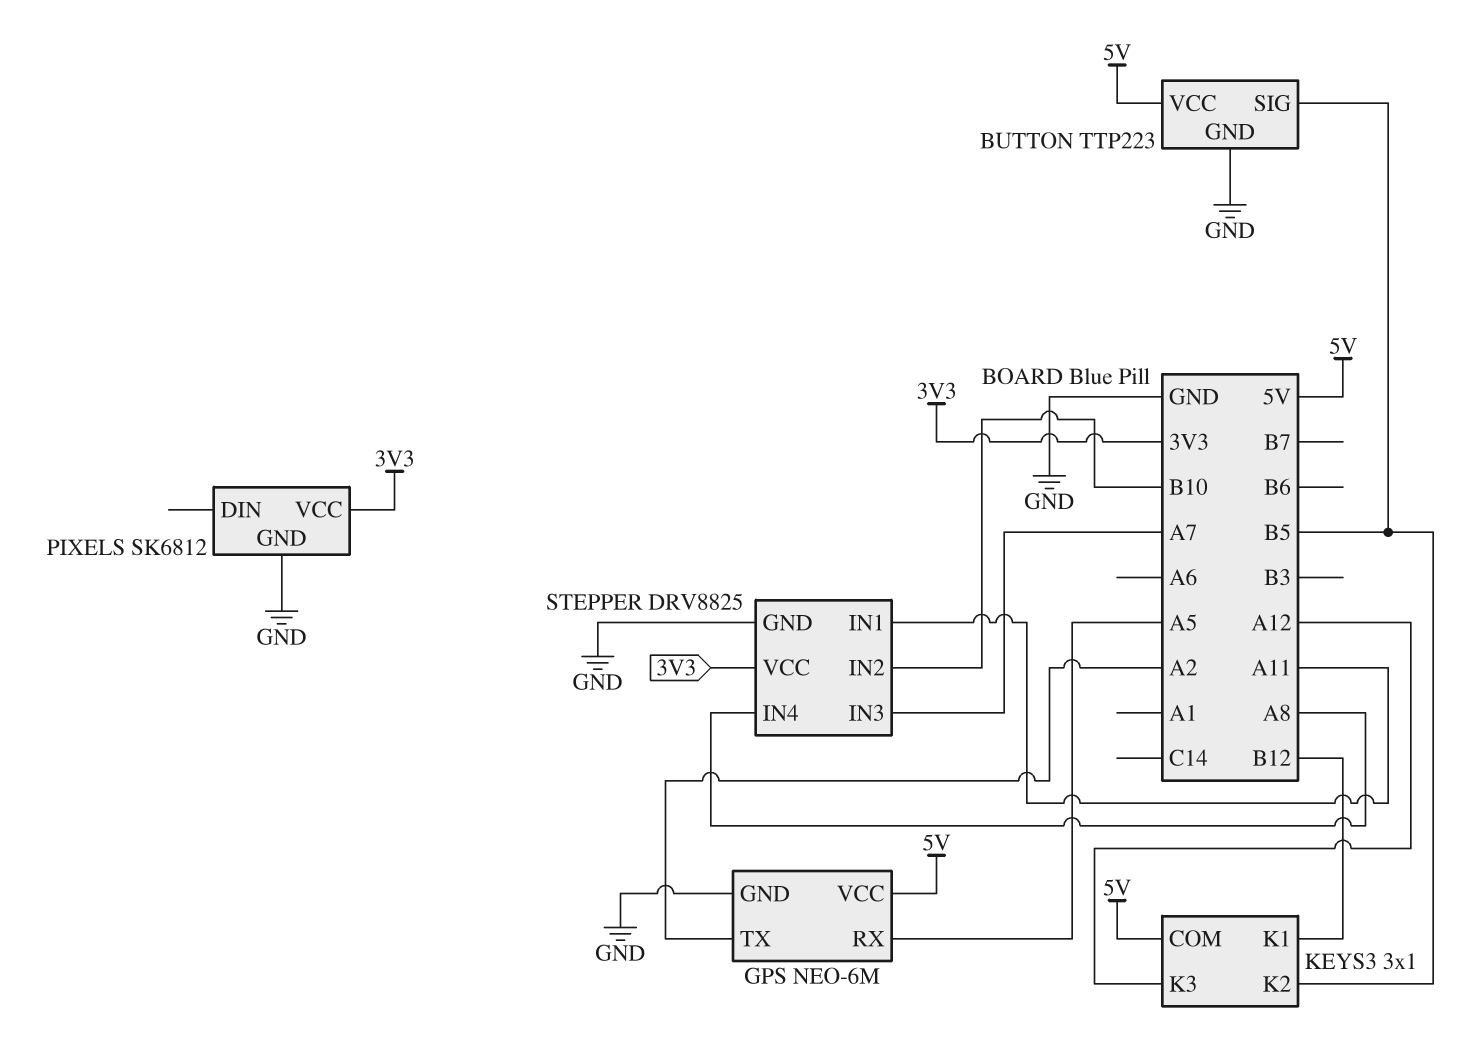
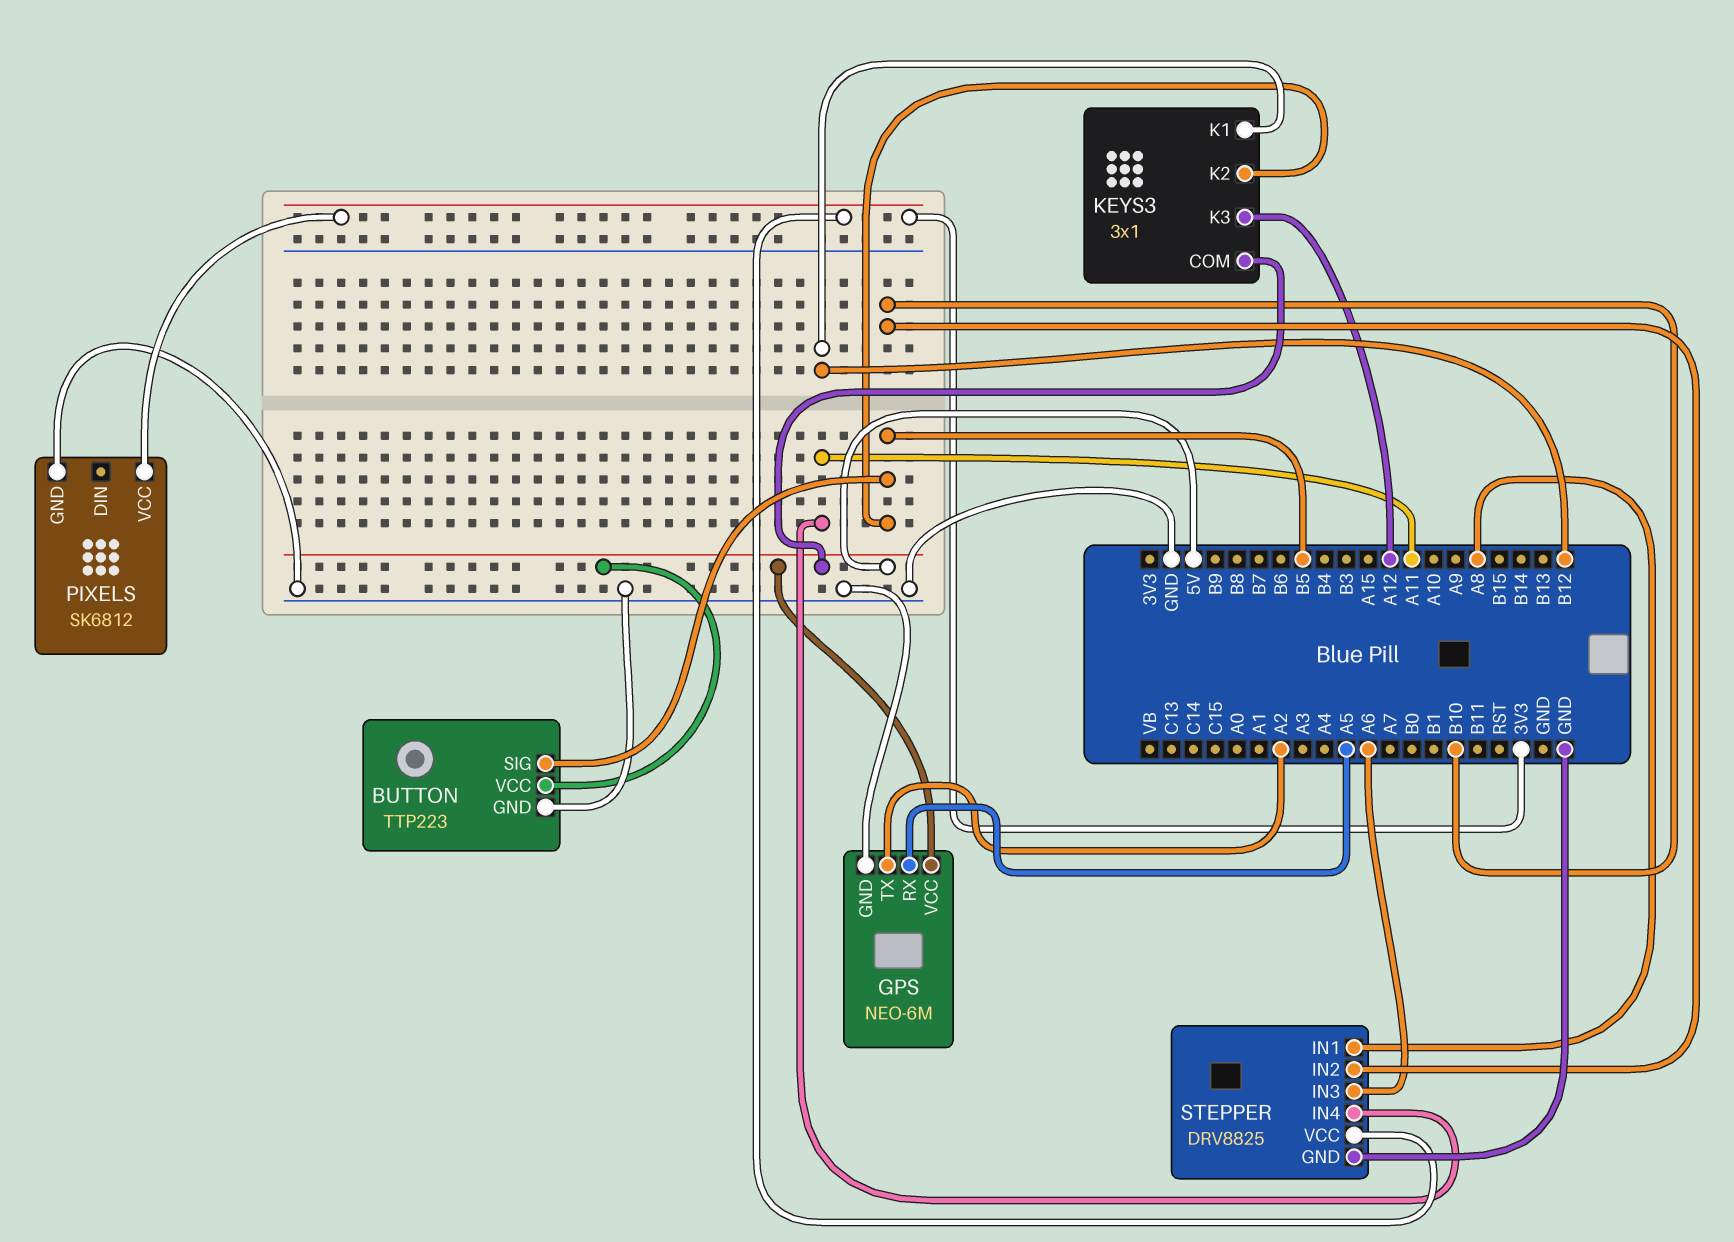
STEPPER pin IN1: A11 -> A8
STEPPER pin IN3: A7 -> A6
STEPPER pin IN4: A8 -> A11

